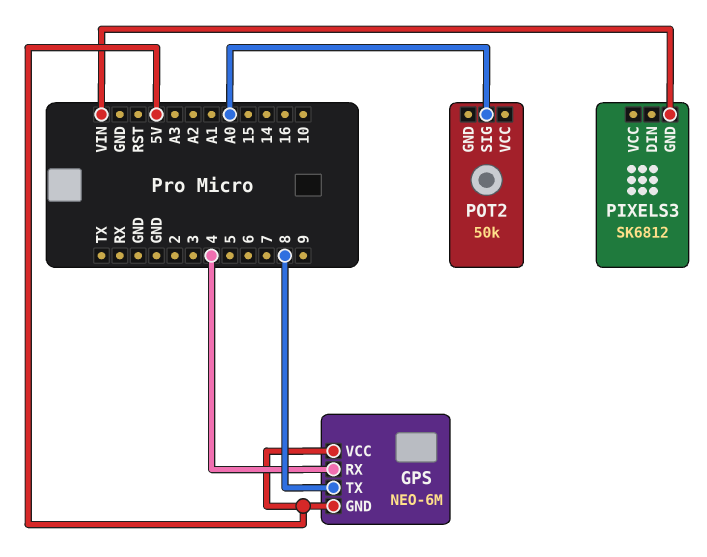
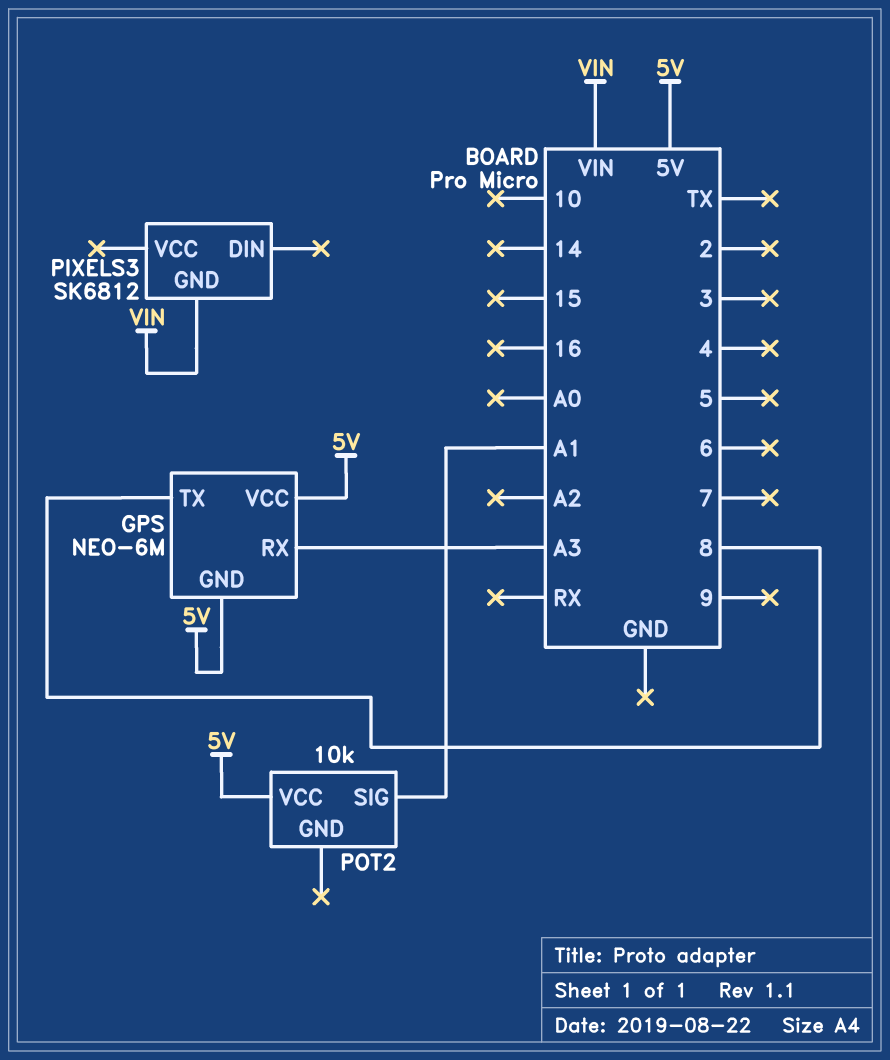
GPS pin RX: 4 -> A3
POT2: 50k -> 10k
POT2 pin SIG: A0 -> A1
POT2 pin VCC: none -> 5V

